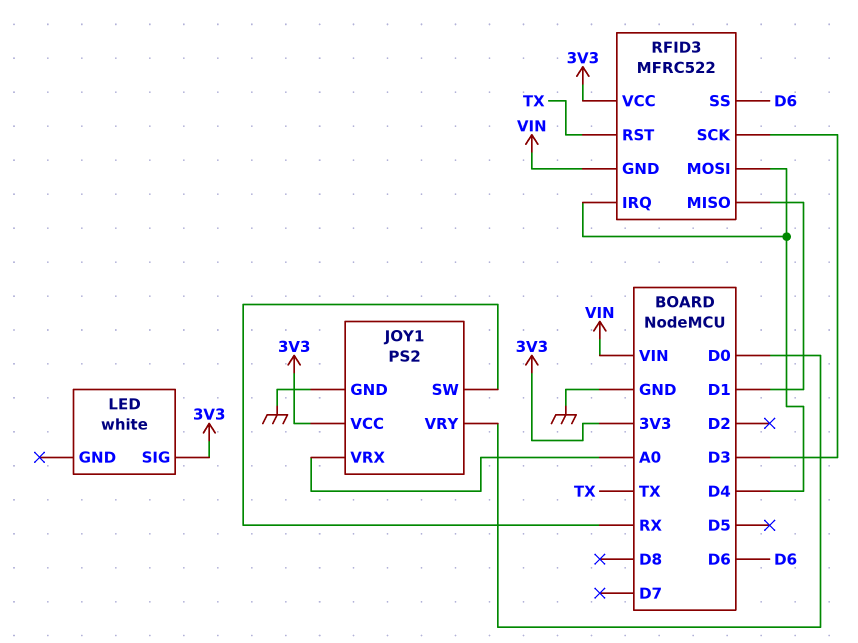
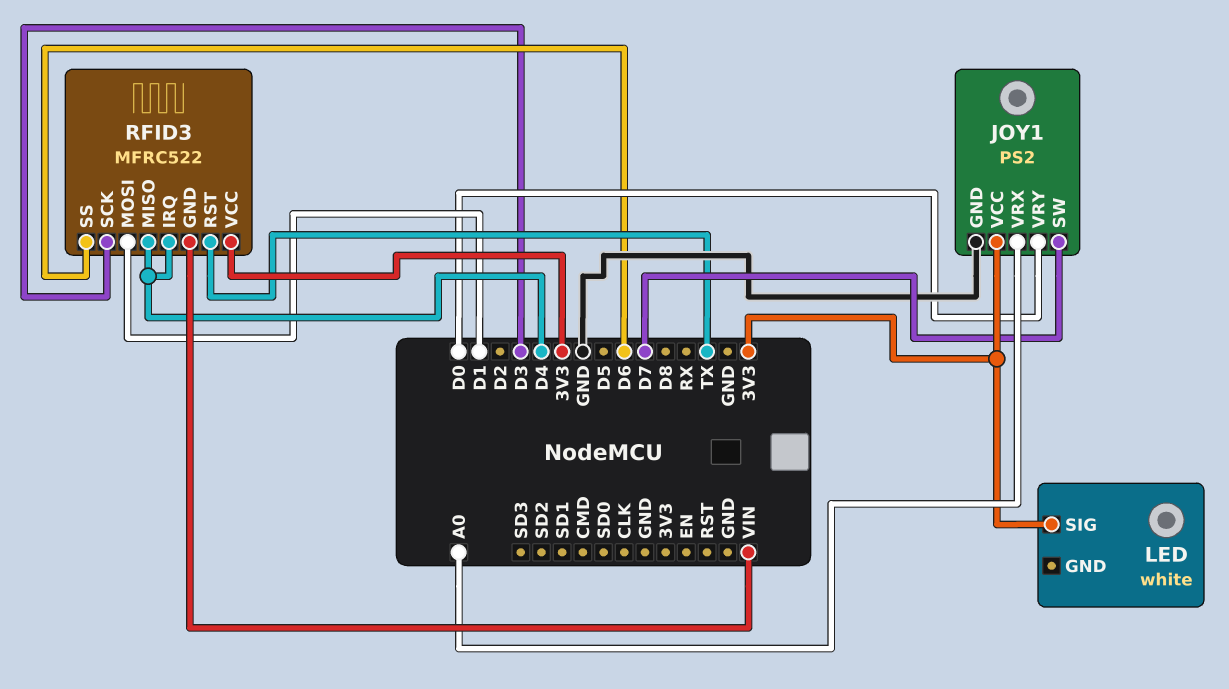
JOY1 pin SW: RX -> D7
RFID3 pin MISO: D1 -> D4
RFID3 pin MOSI: D4 -> D1

